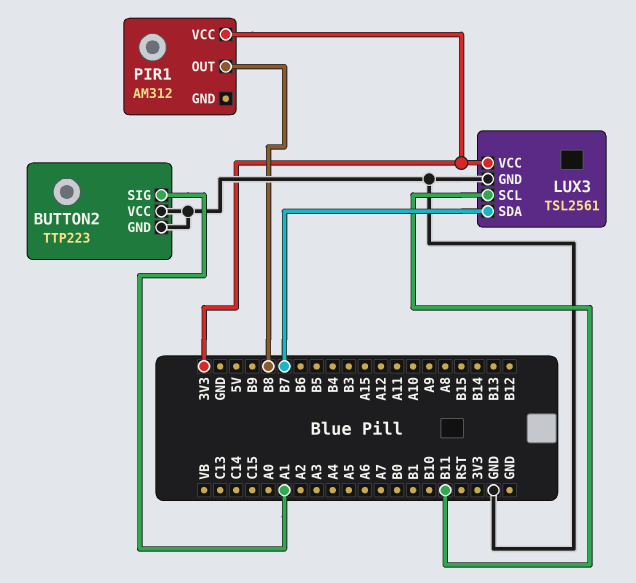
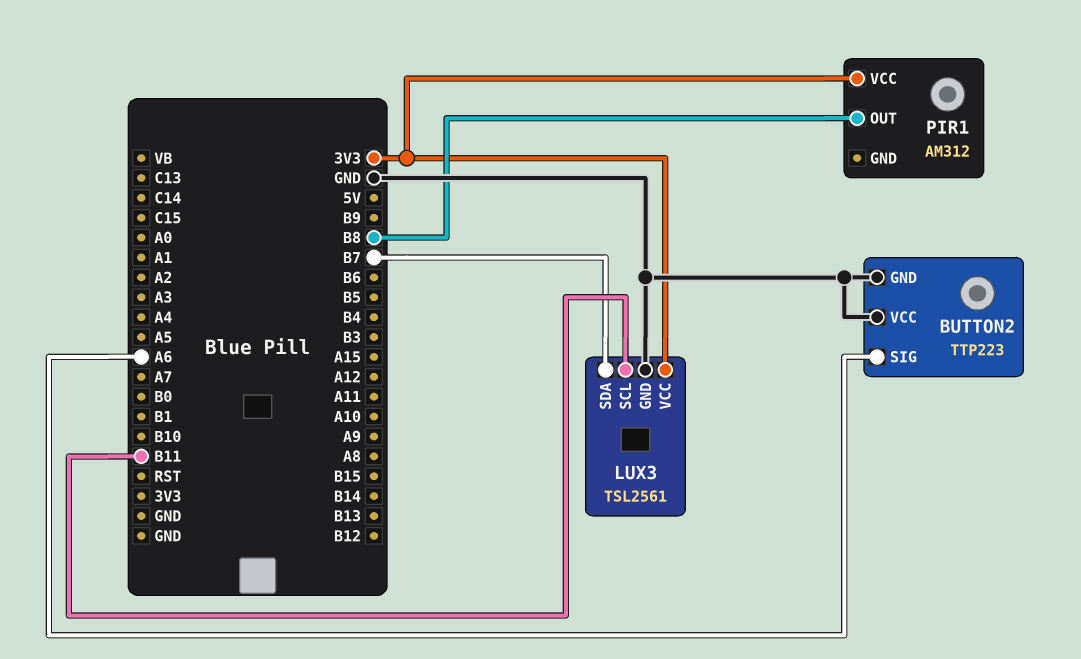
BUTTON2 pin SIG: A1 -> A6

